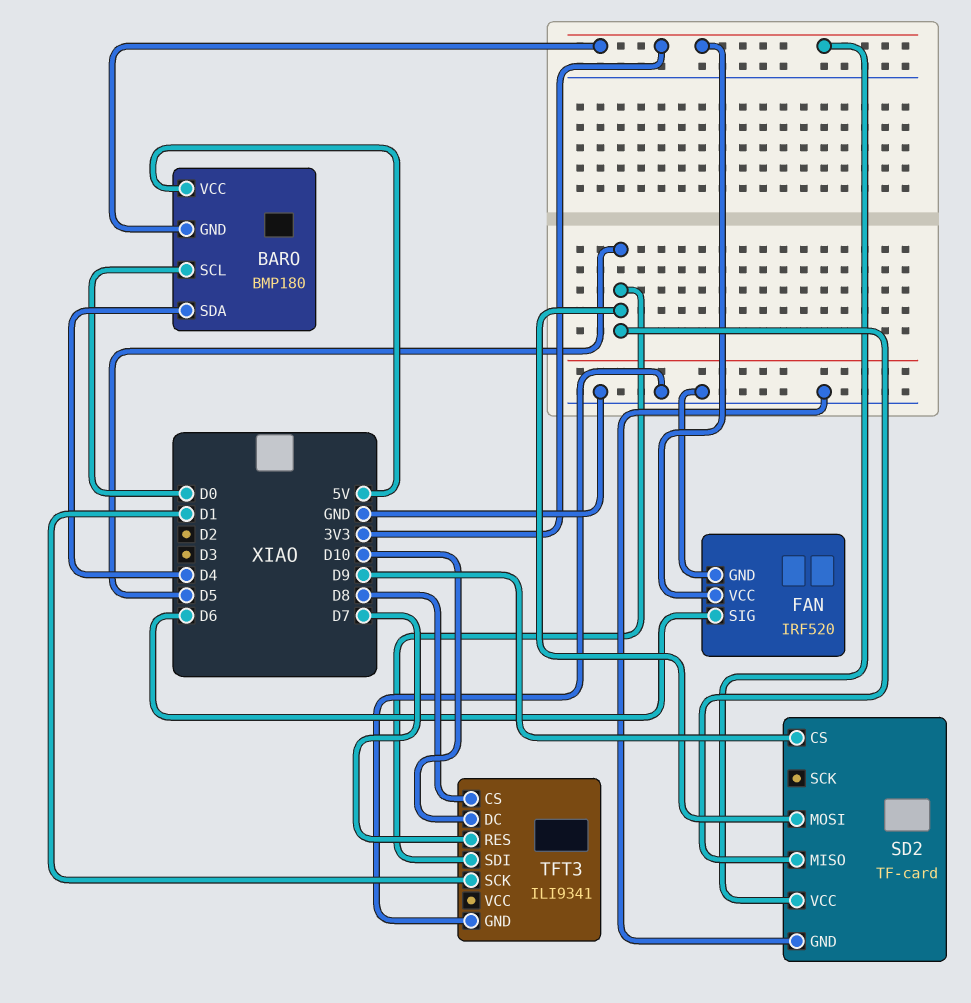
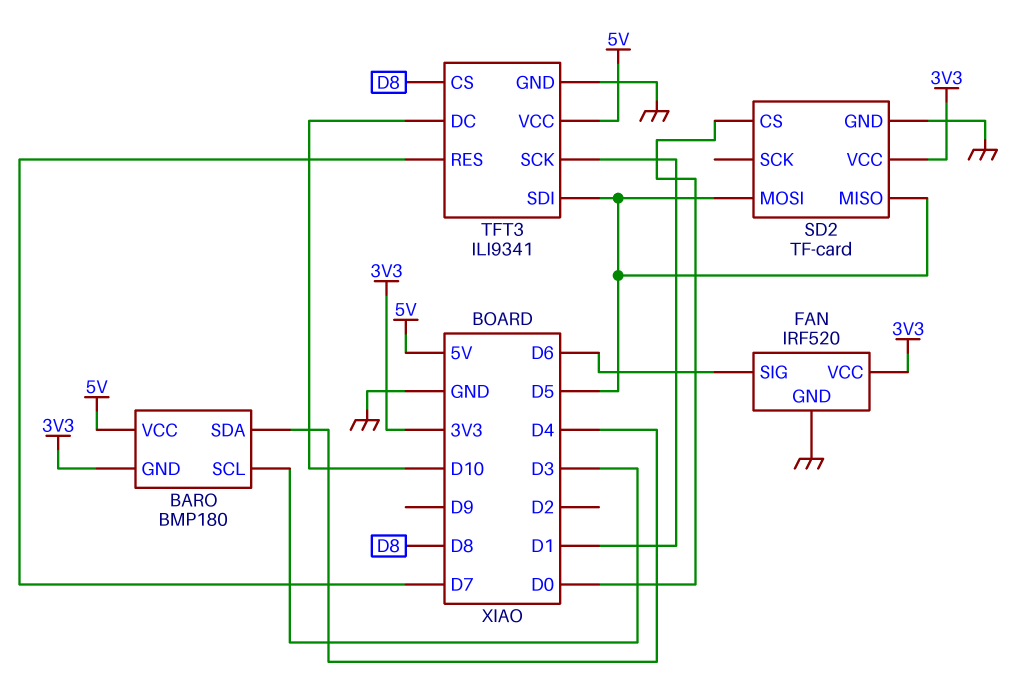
BARO pin SCL: D0 -> D3
SD2 pin CS: D9 -> D0
TFT3 pin VCC: none -> 5V

